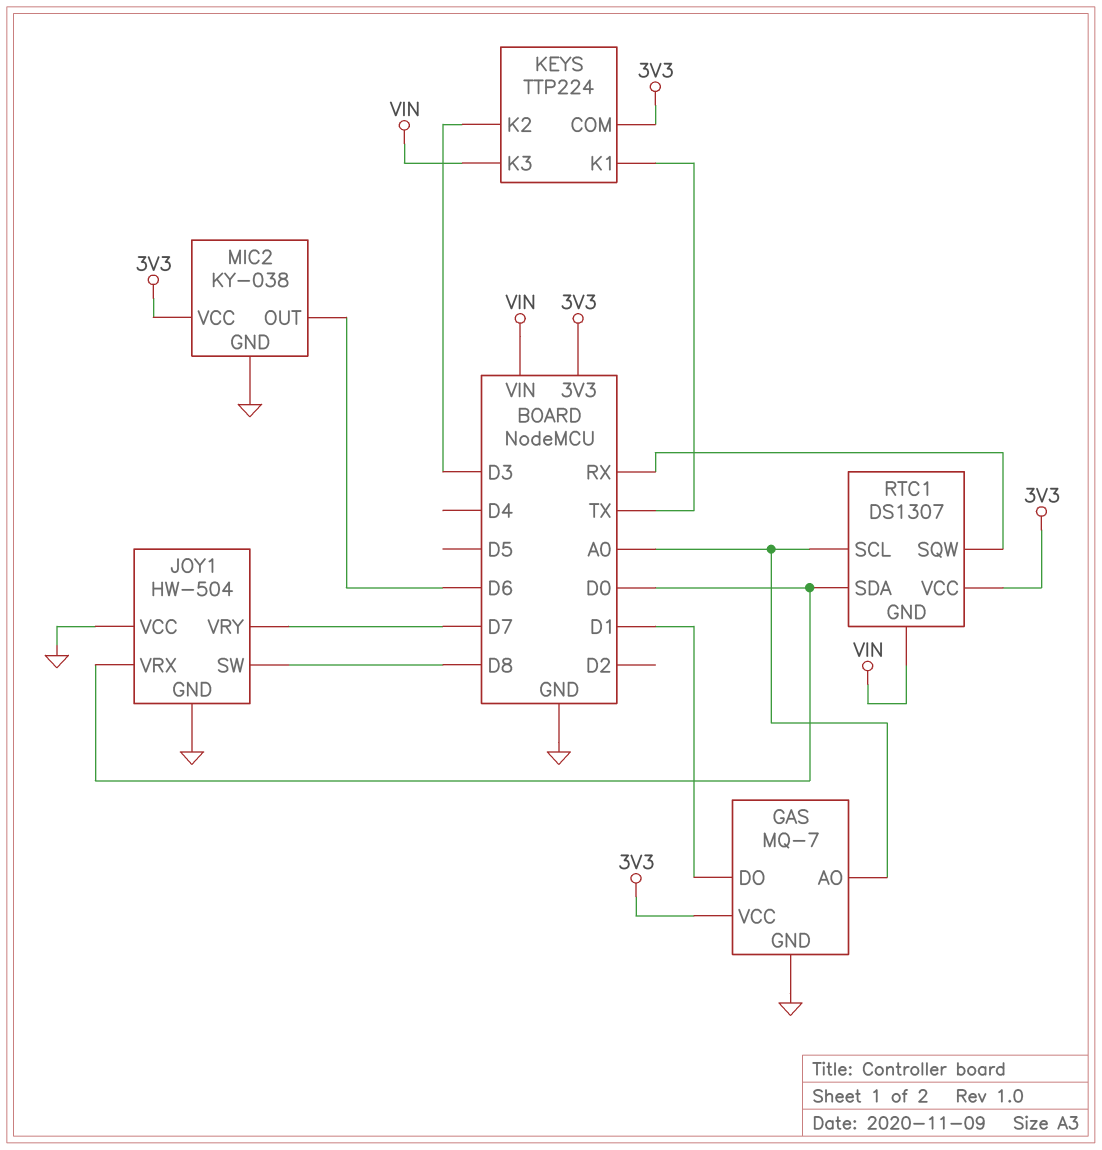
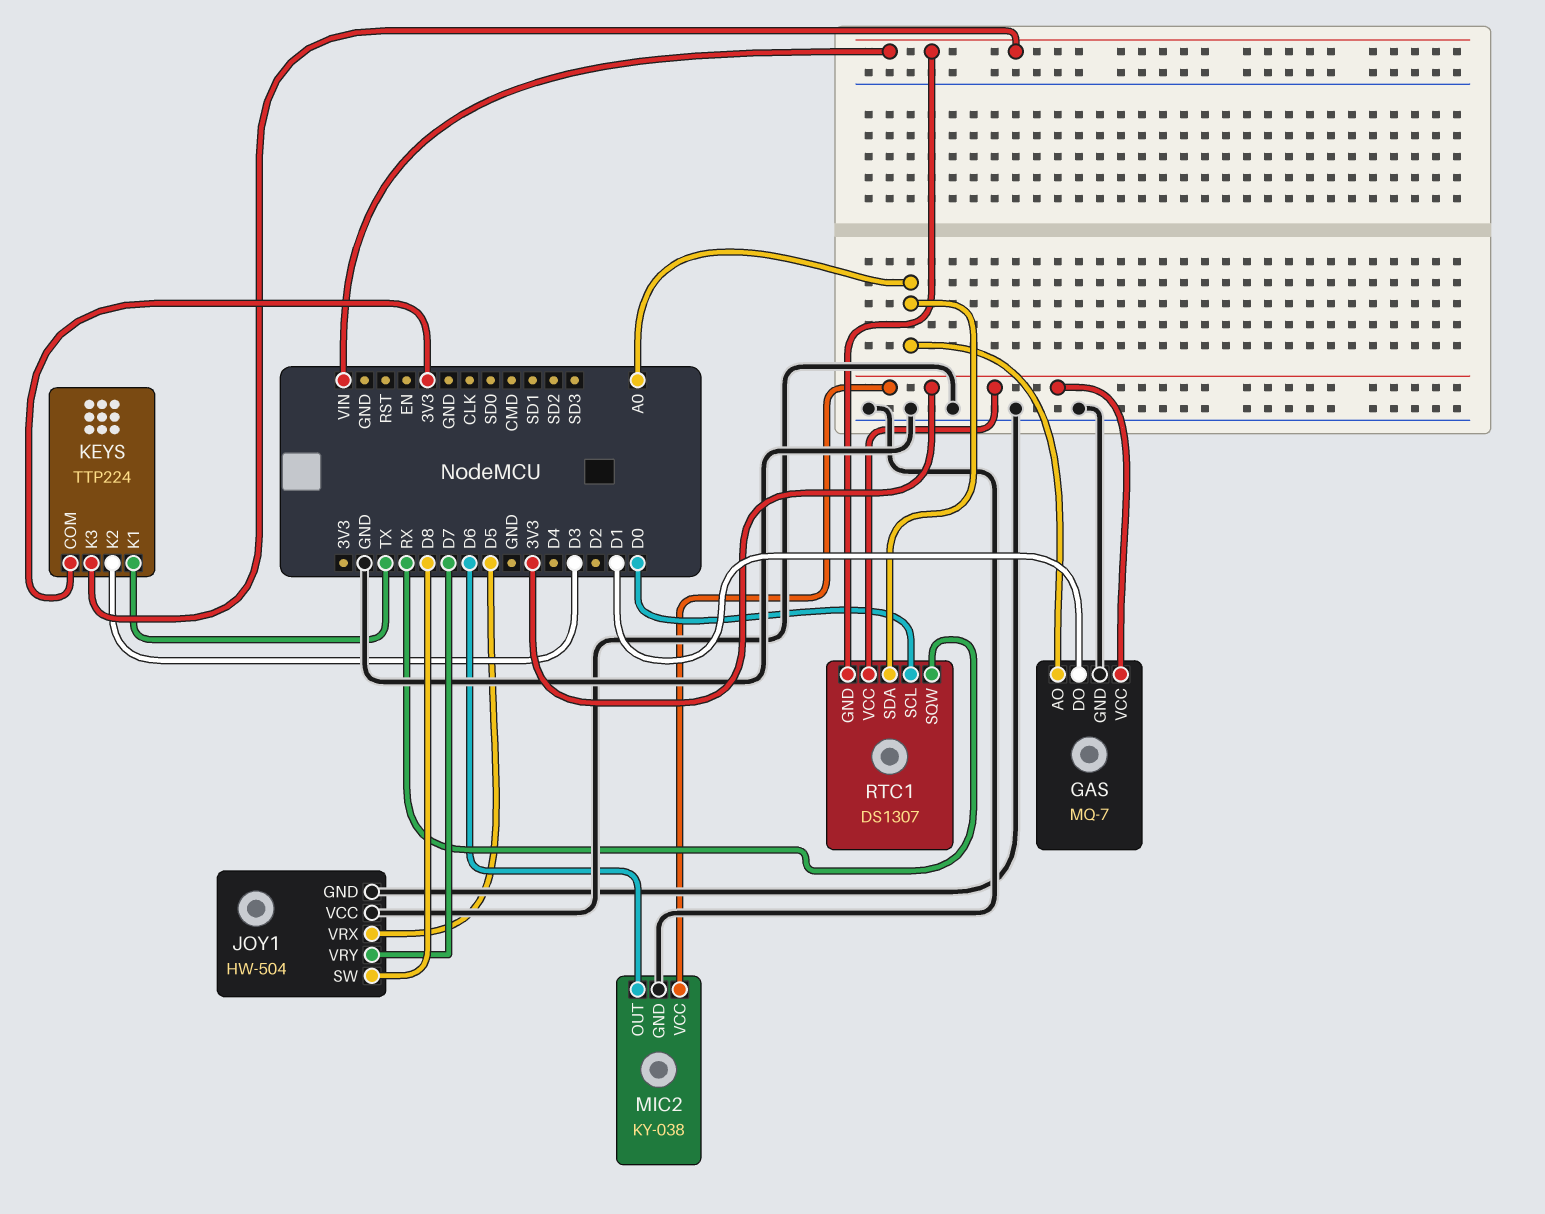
JOY1 pin VRX: D0 -> D5
RTC1 pin SCL: A0 -> D0
RTC1 pin SDA: D0 -> A0

